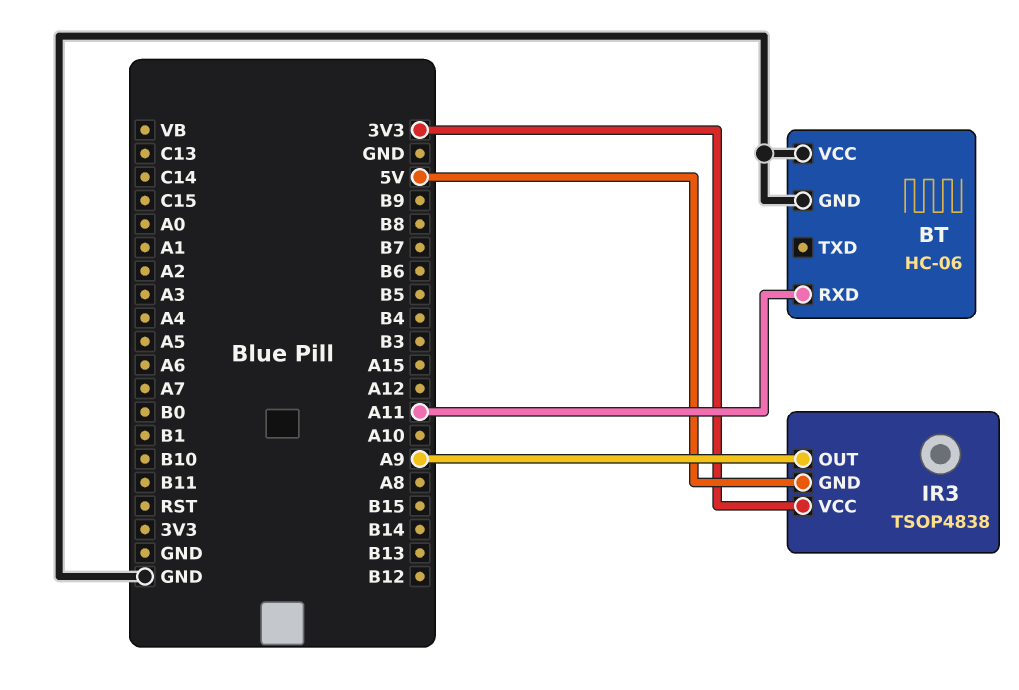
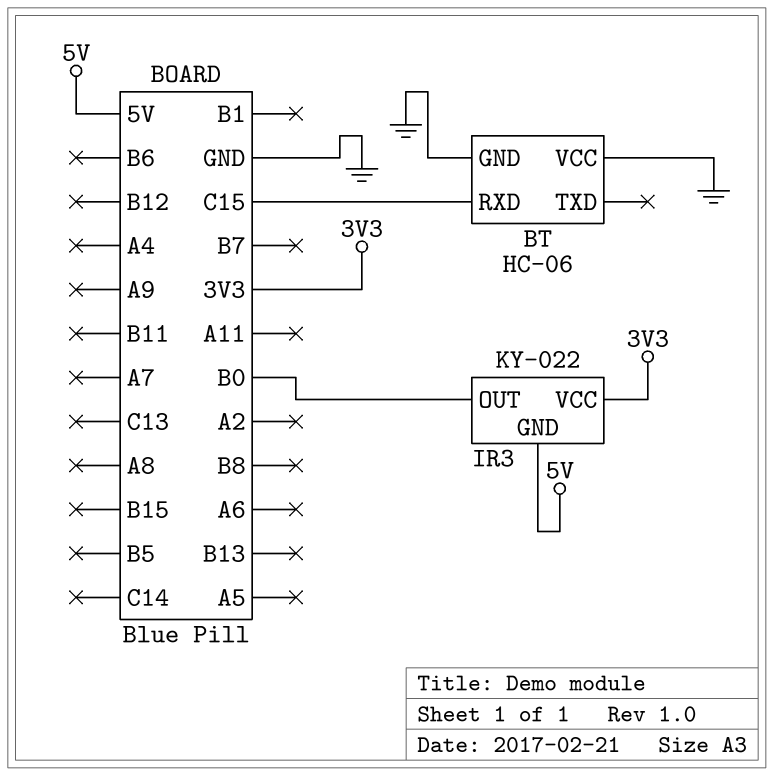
BT pin RXD: A11 -> C15
IR3: TSOP4838 -> KY-022
IR3 pin OUT: A9 -> B0

